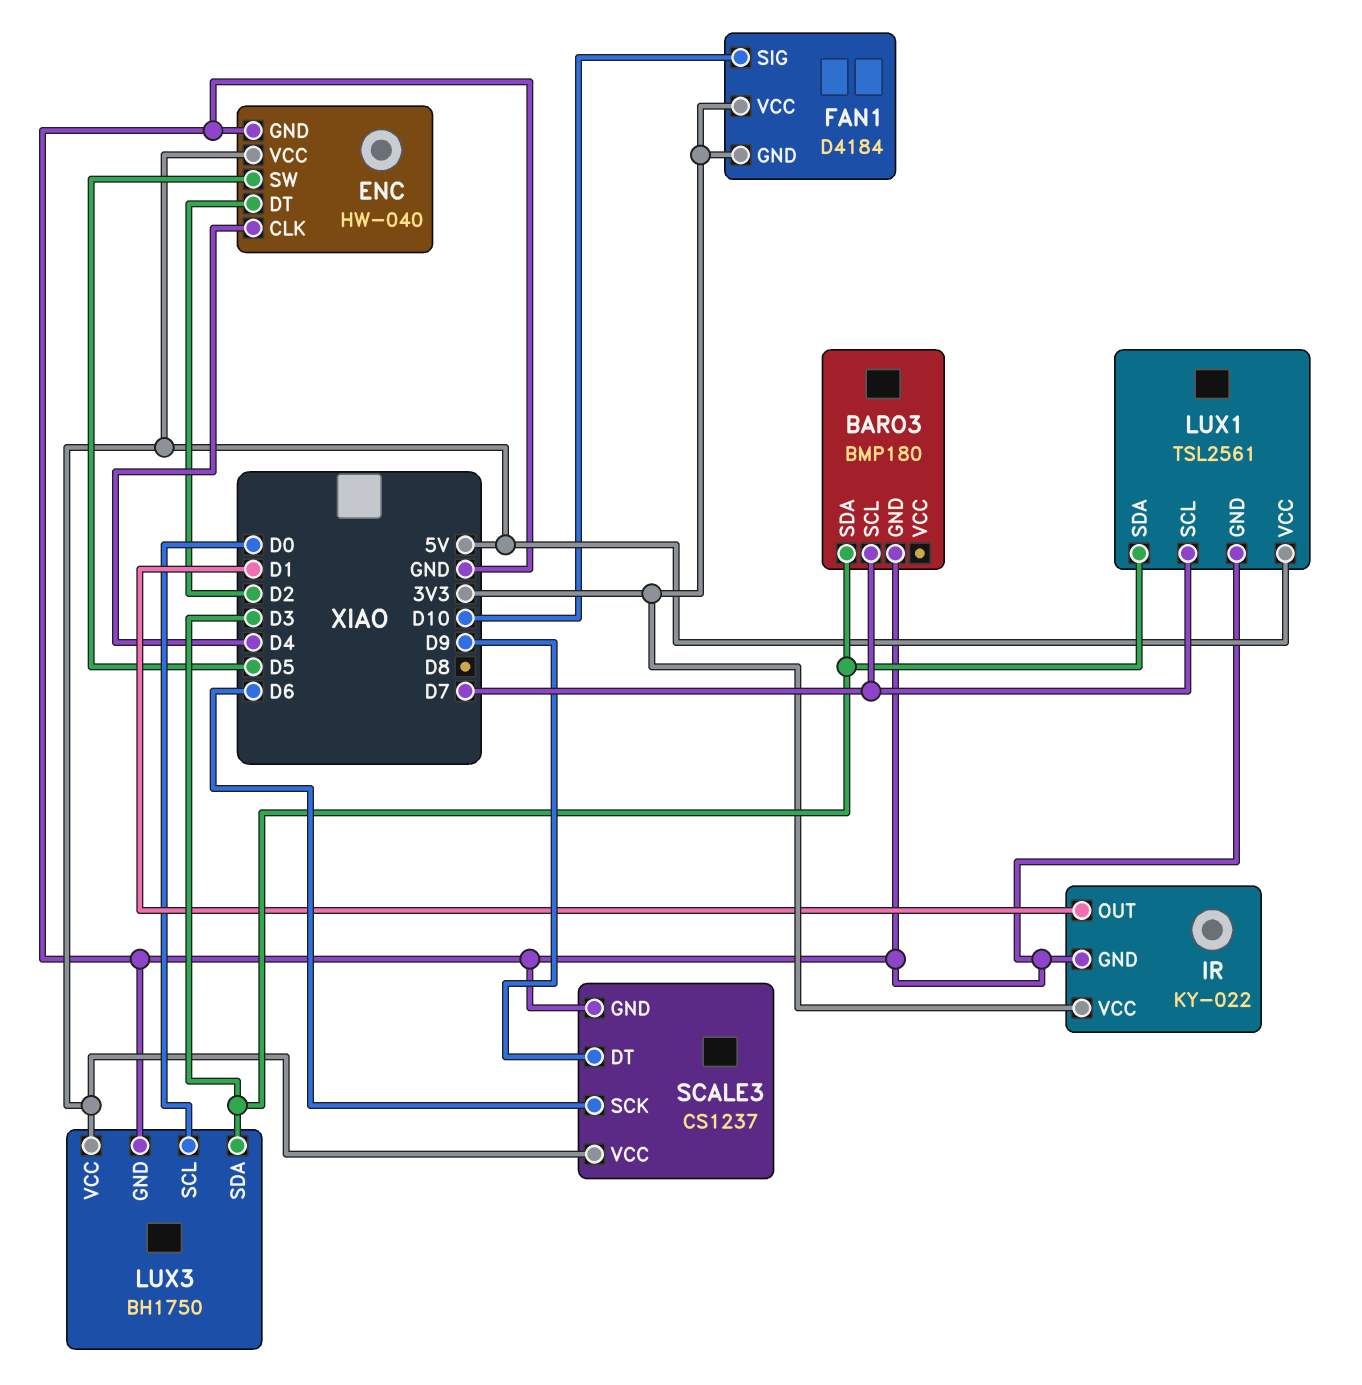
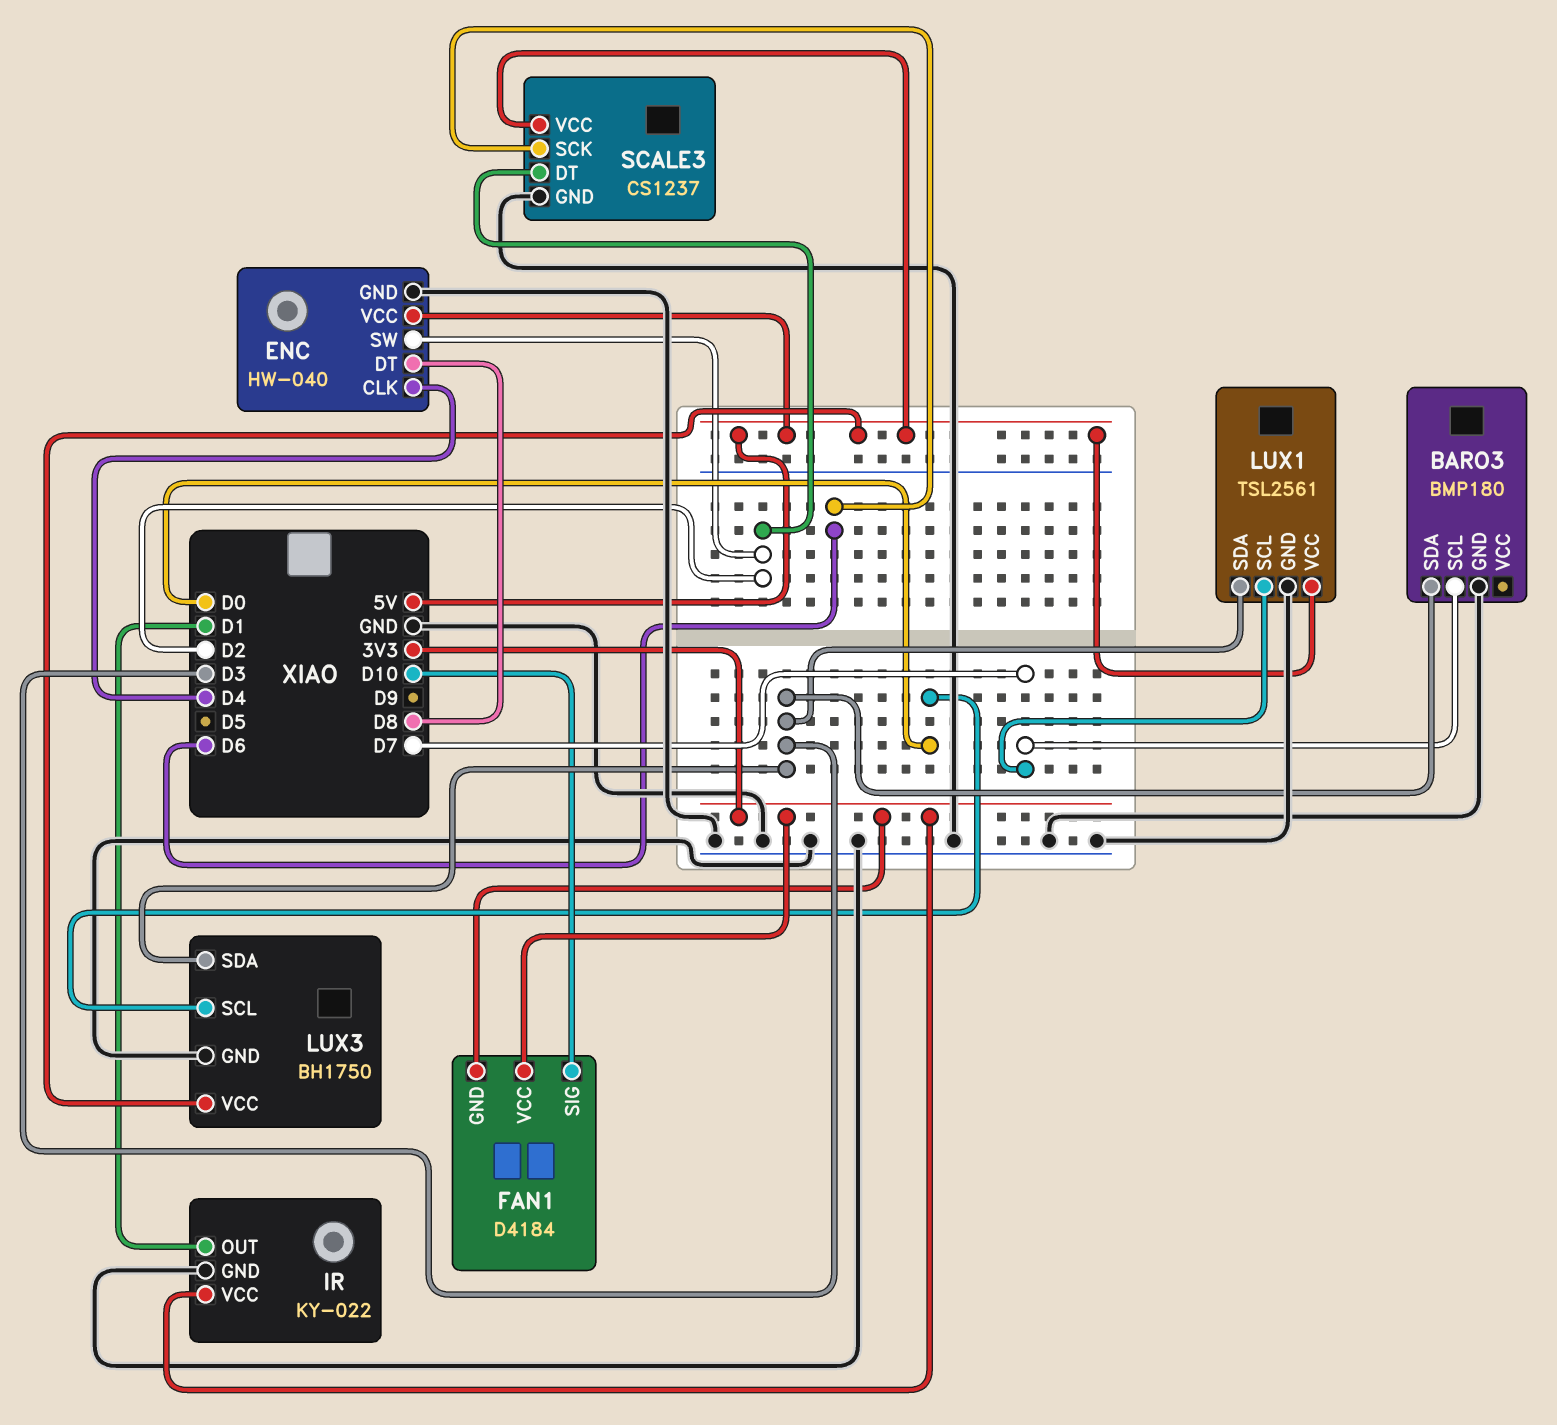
ENC pin DT: D2 -> D8
ENC pin SW: D5 -> D2
SCALE3 pin DT: D9 -> D2

